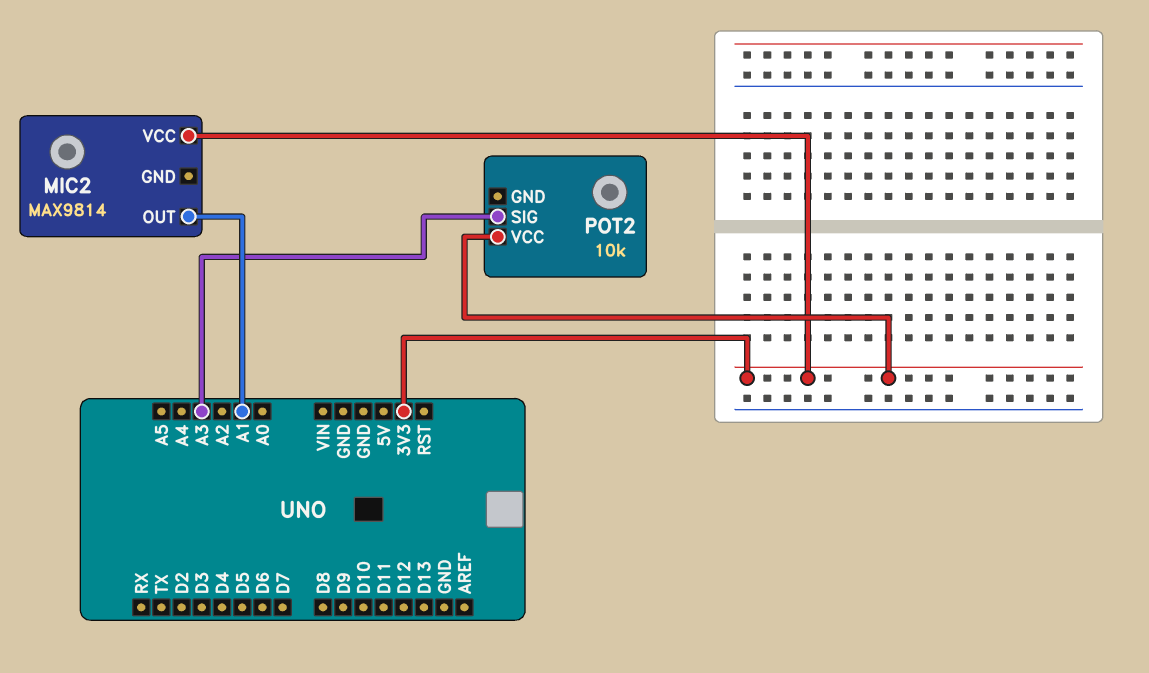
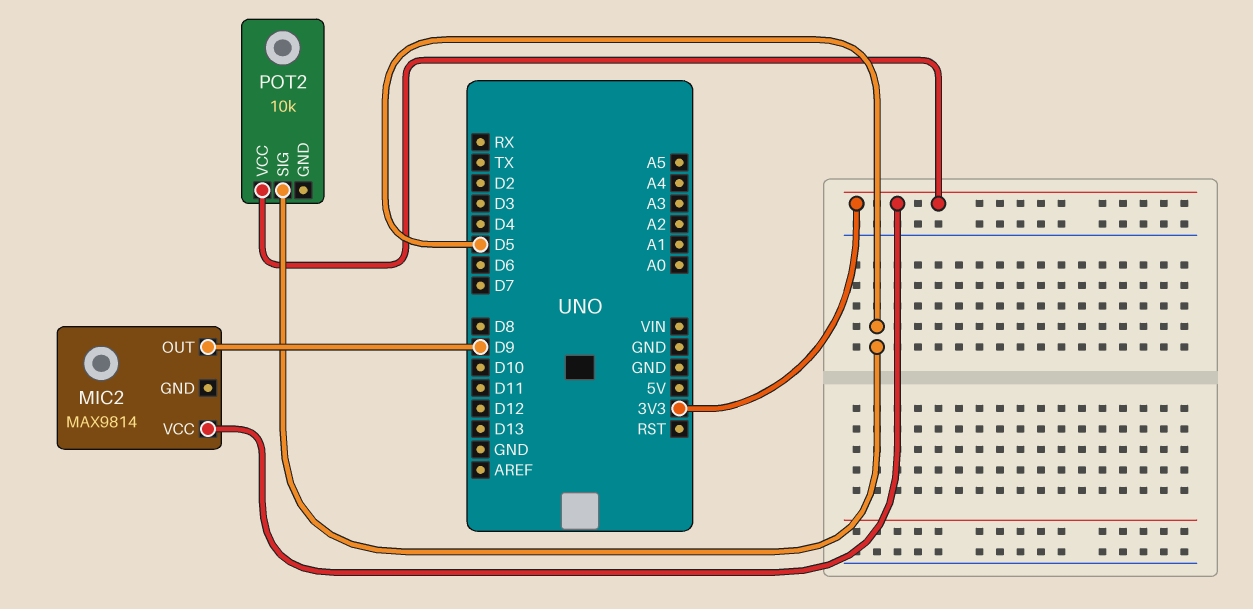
MIC2 pin OUT: A1 -> D9
POT2 pin SIG: A3 -> D5

